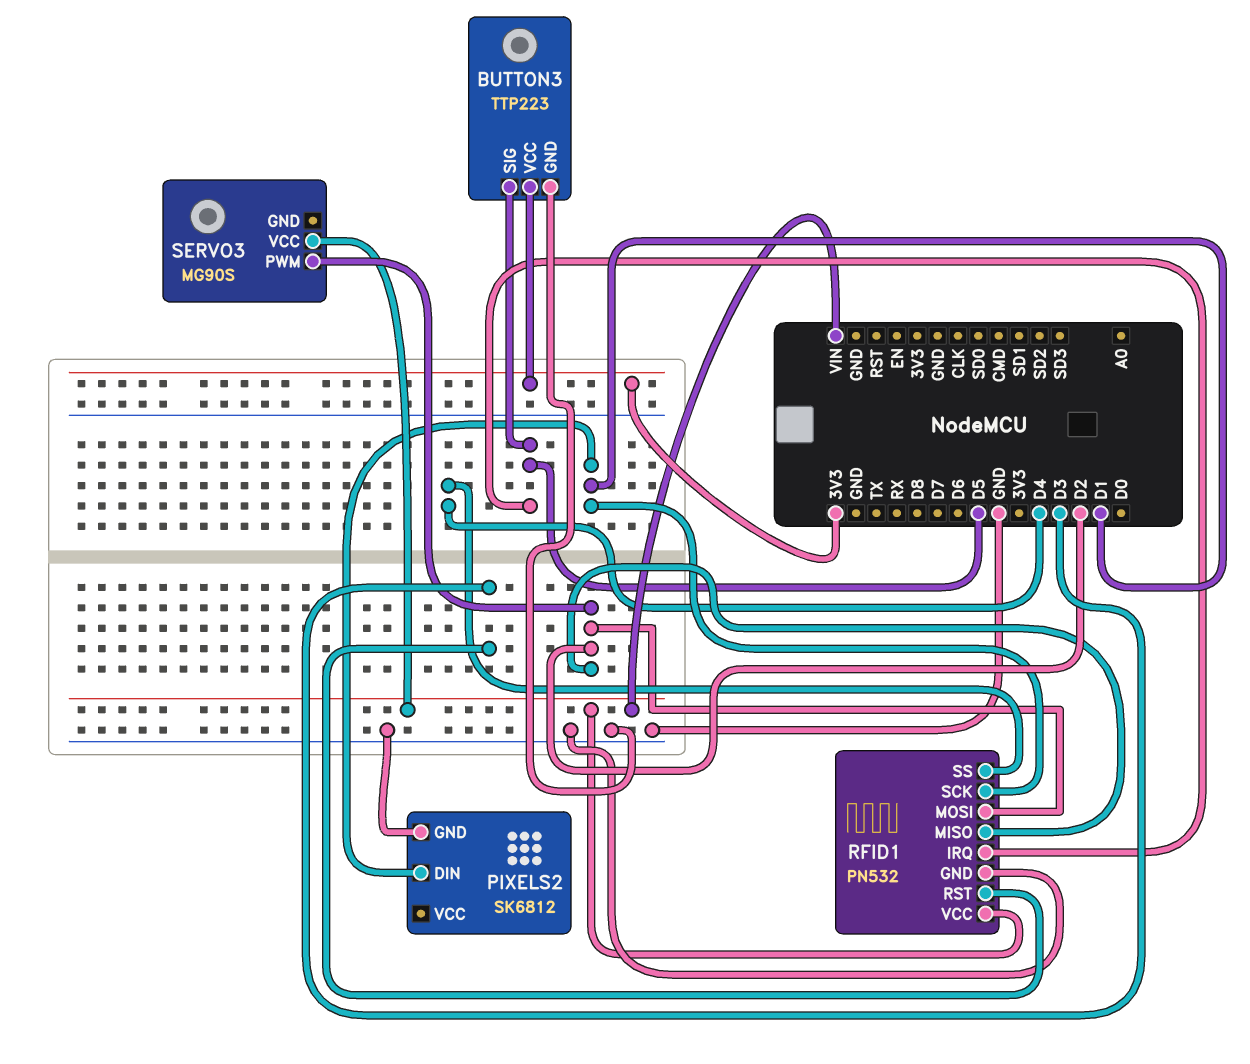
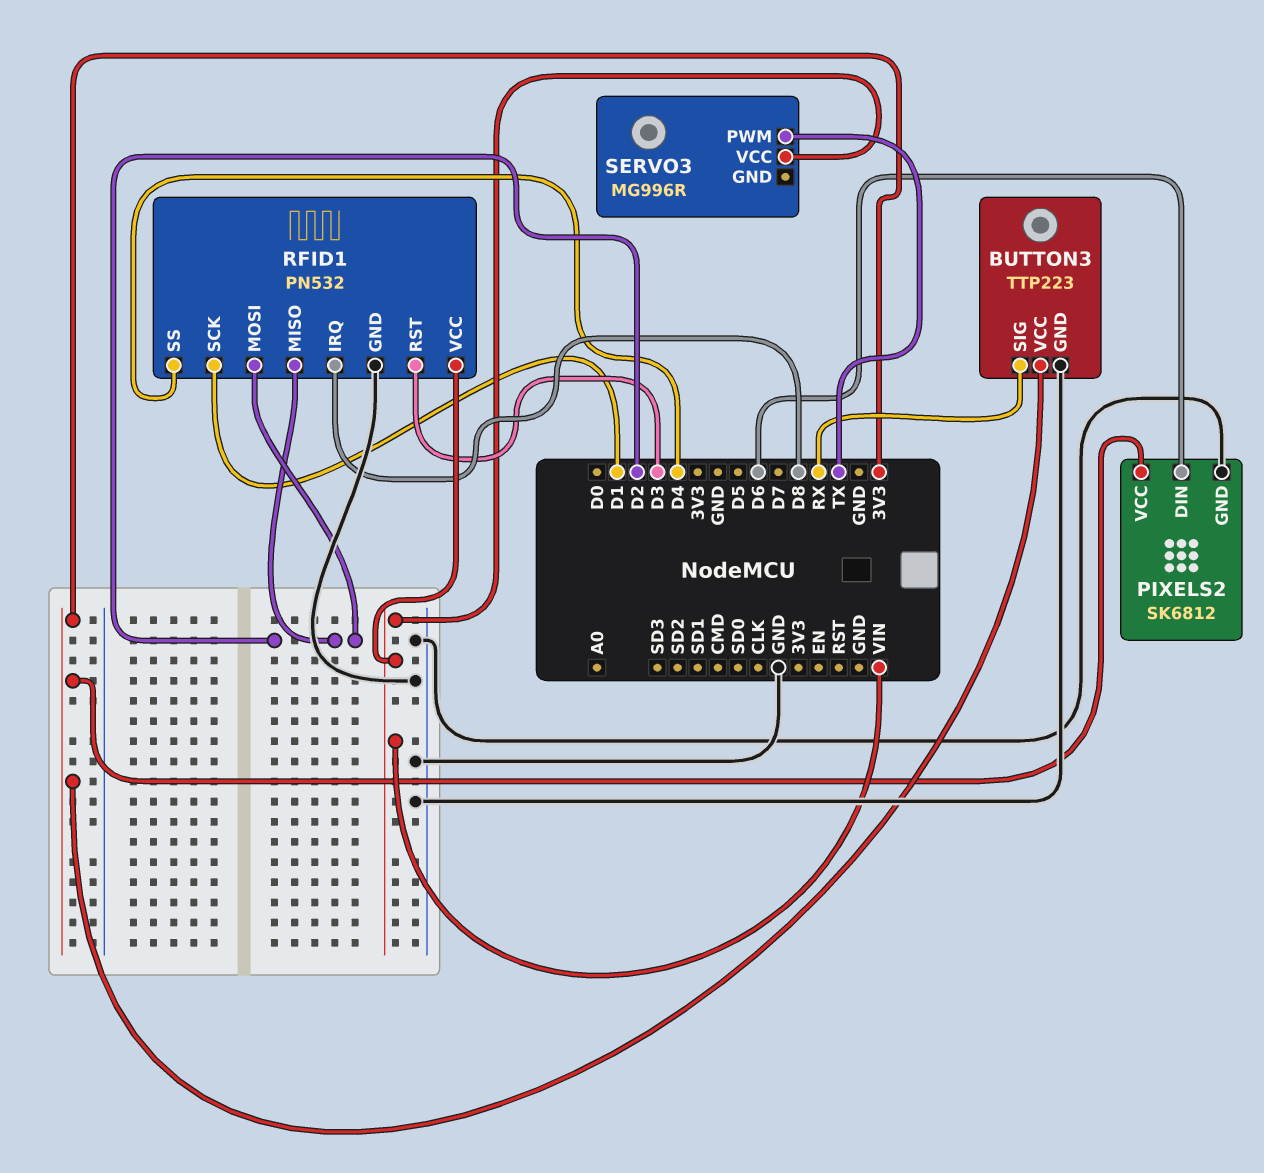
BUTTON3 pin SIG: D5 -> RX
PIXELS2 pin DIN: D1 -> D6
PIXELS2 pin VCC: none -> 3V3
RFID1 pin IRQ: D5 -> D8
SERVO3: MG90S -> MG996R
SERVO3 pin PWM: D2 -> TX

